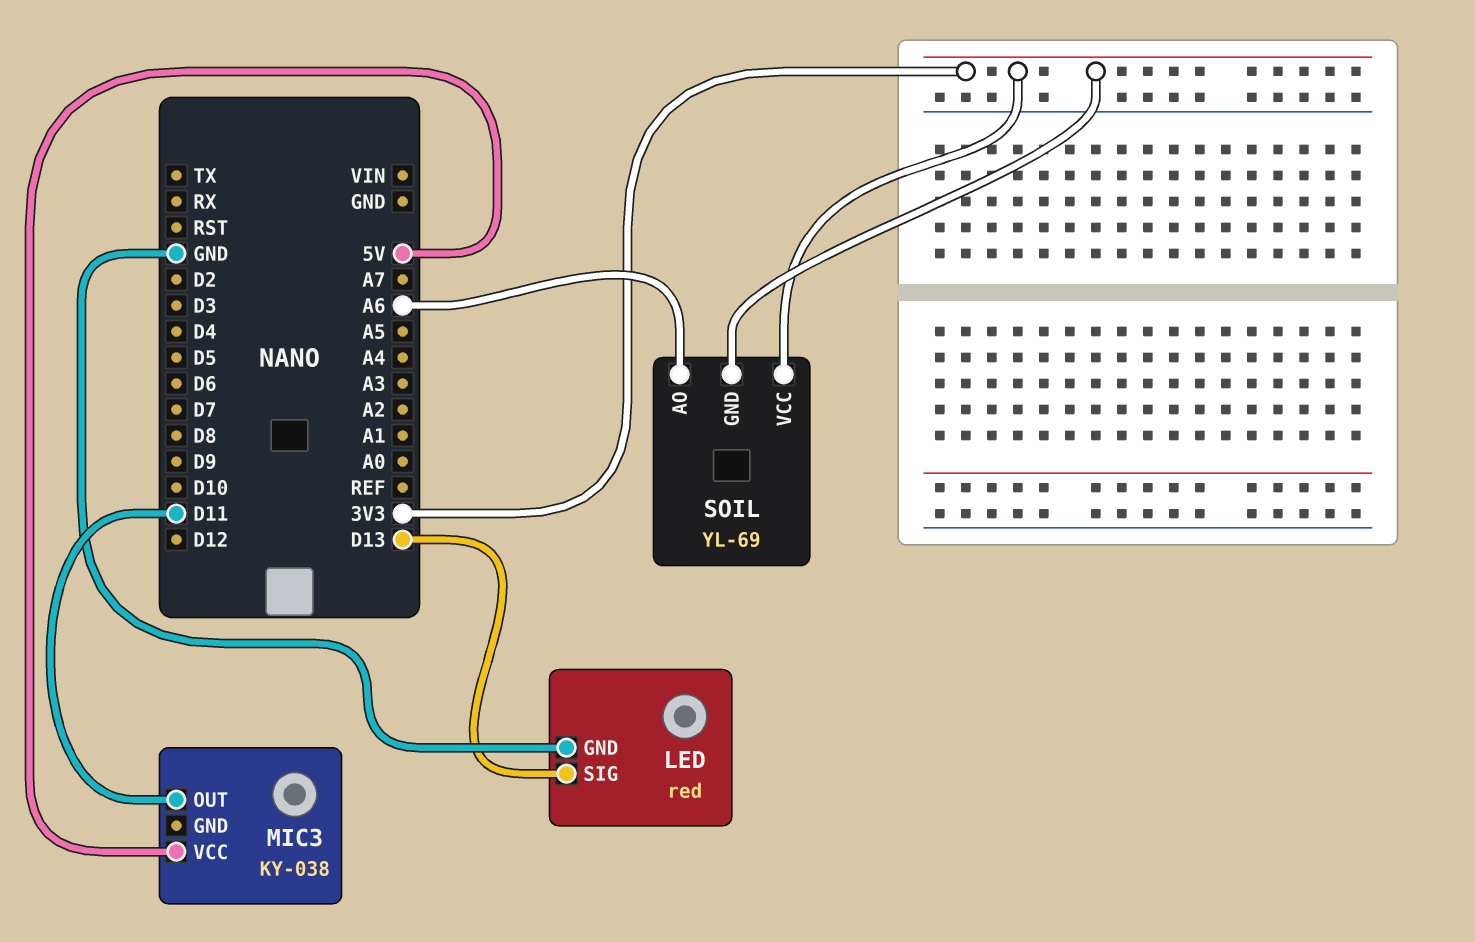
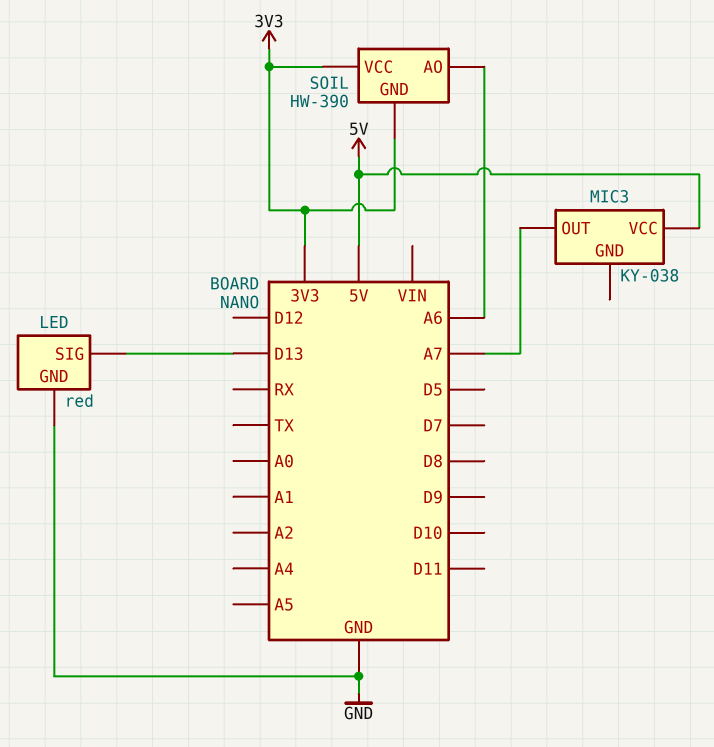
MIC3 pin OUT: D11 -> A7
SOIL: YL-69 -> HW-390

